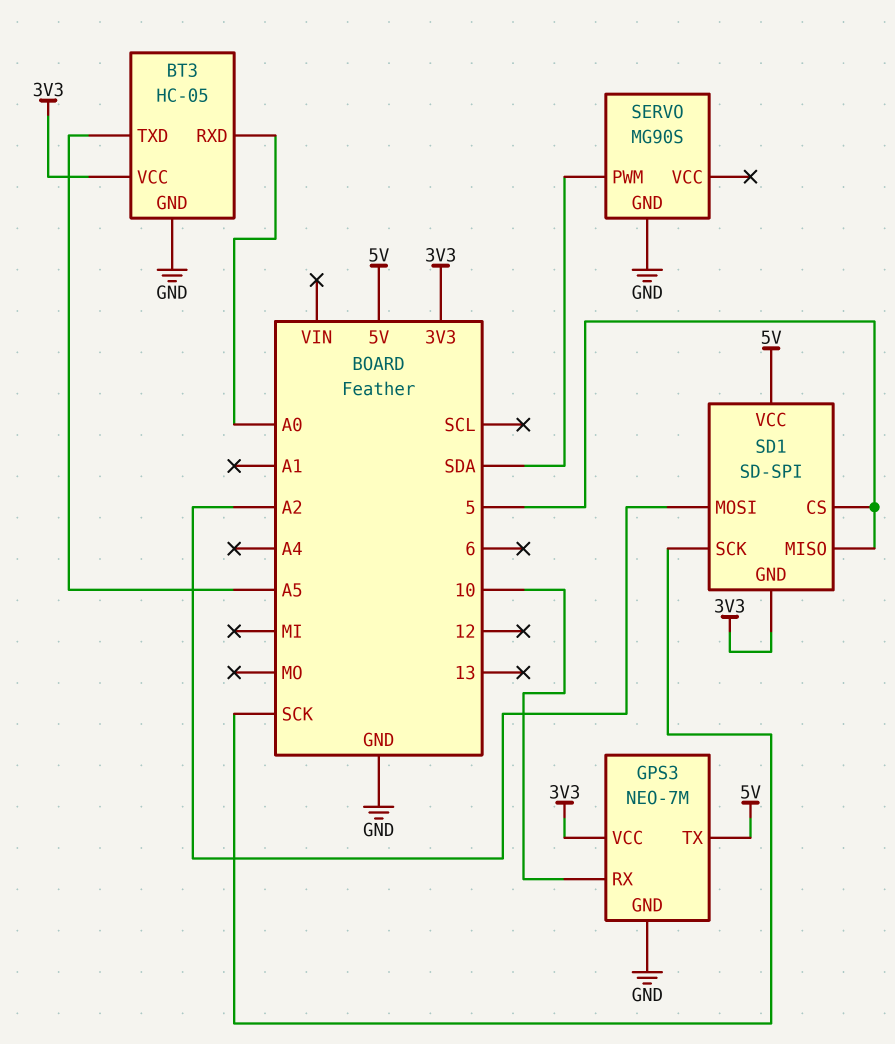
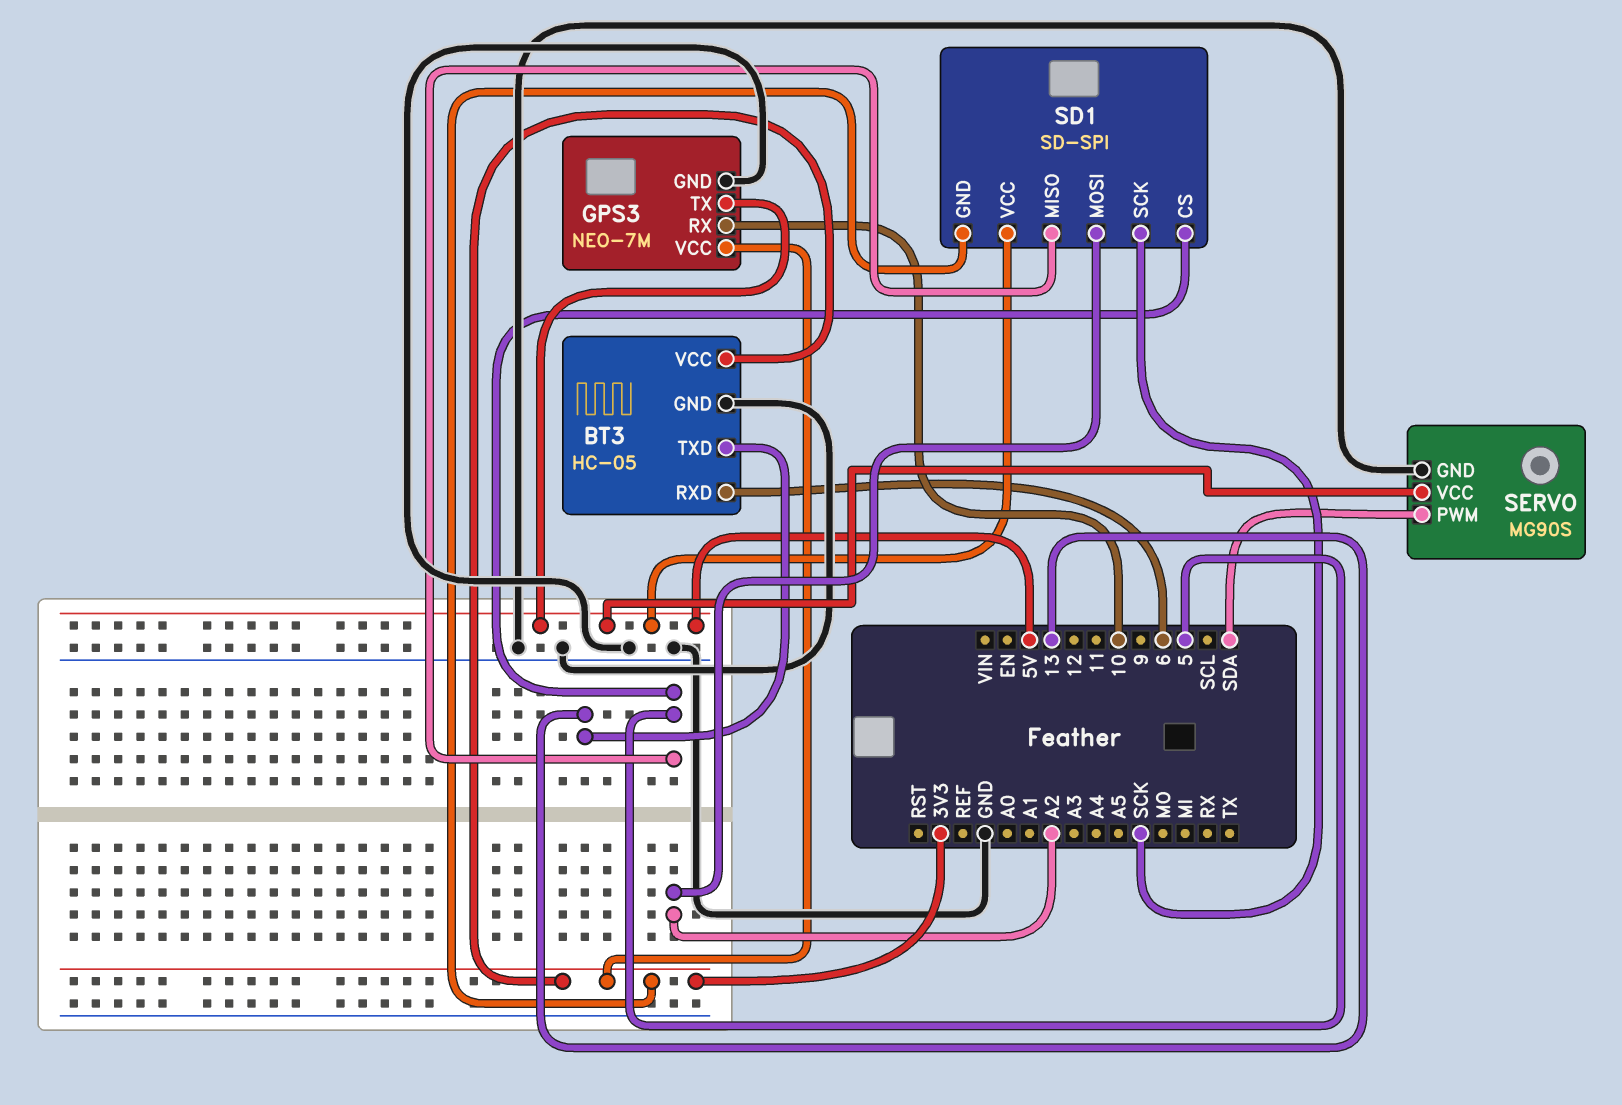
BT3 pin RXD: A0 -> 6
BT3 pin TXD: A5 -> 13
SERVO pin VCC: none -> 5V

